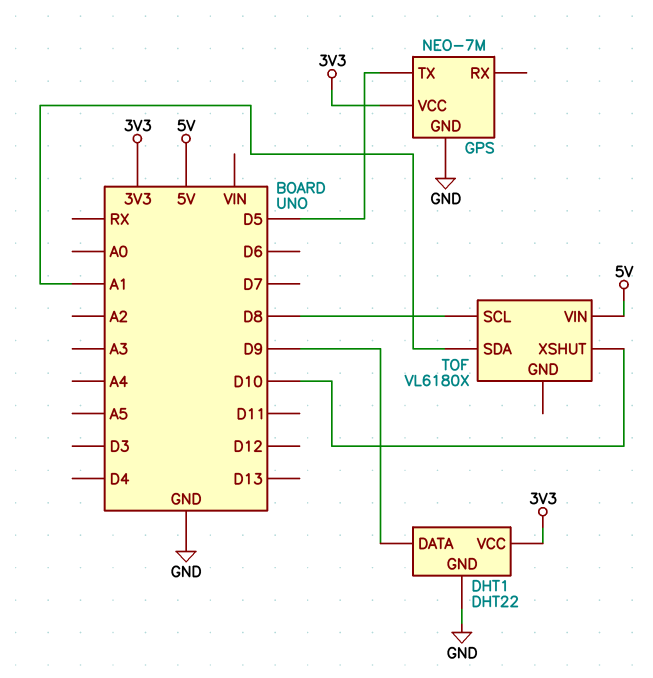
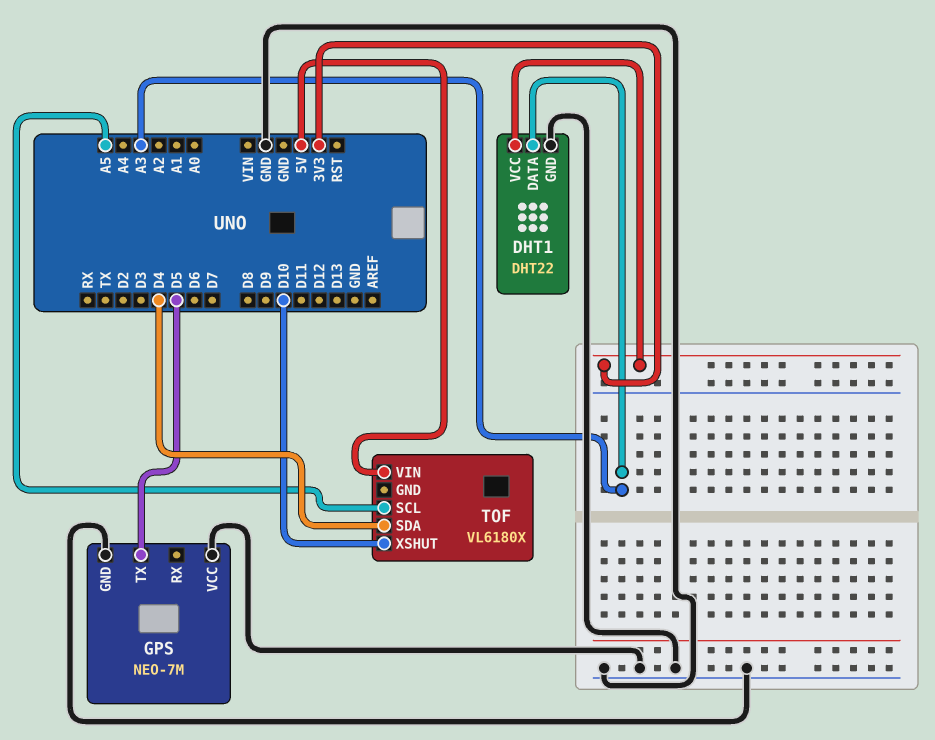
DHT1 pin DATA: D9 -> A3
GPS pin VCC: 3V3 -> GND
TOF pin SCL: D8 -> A5
TOF pin SDA: A1 -> D4

